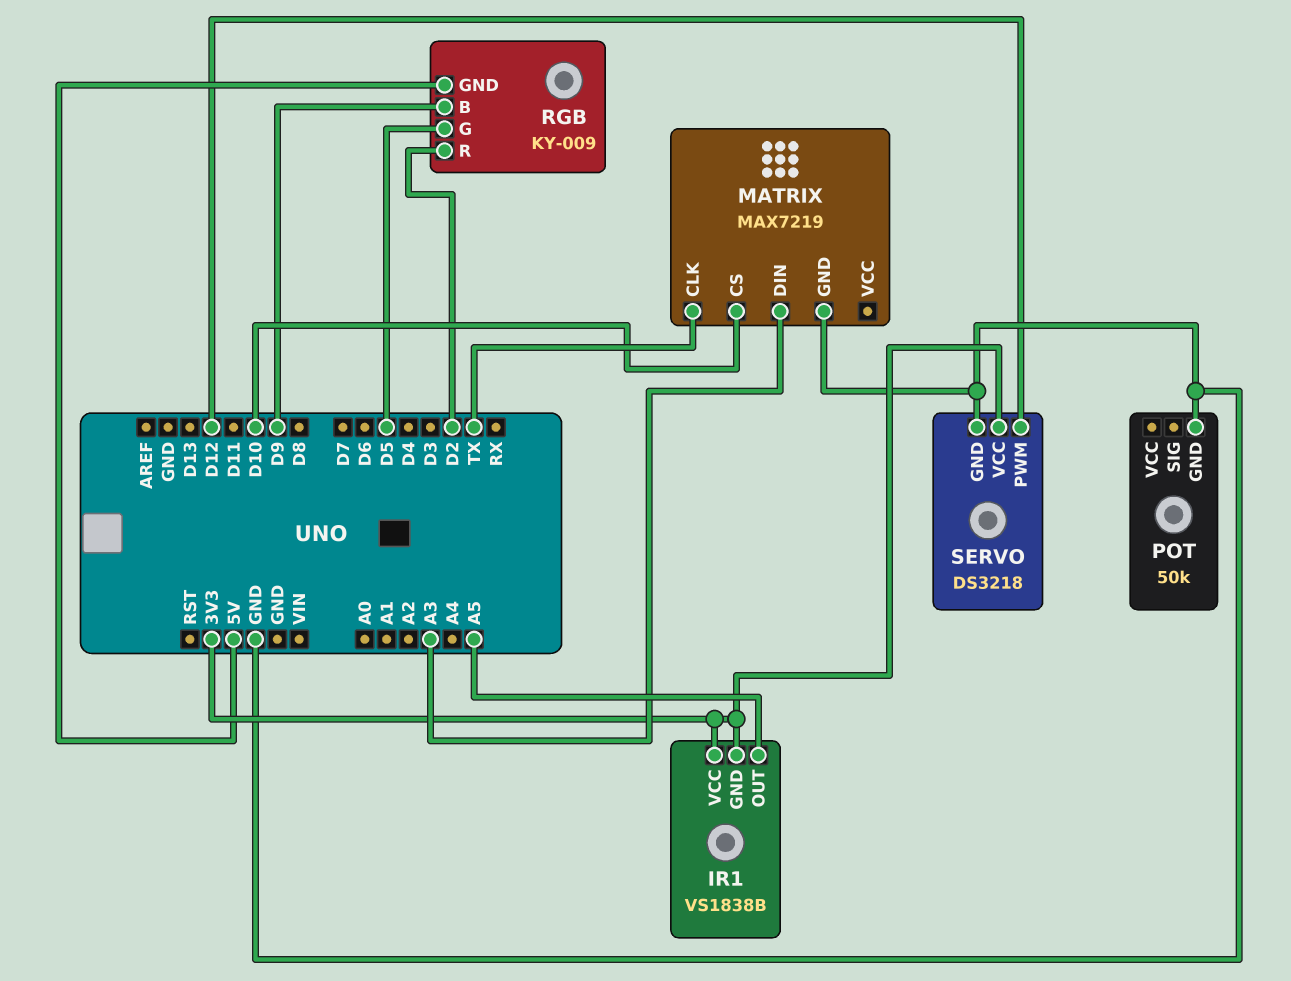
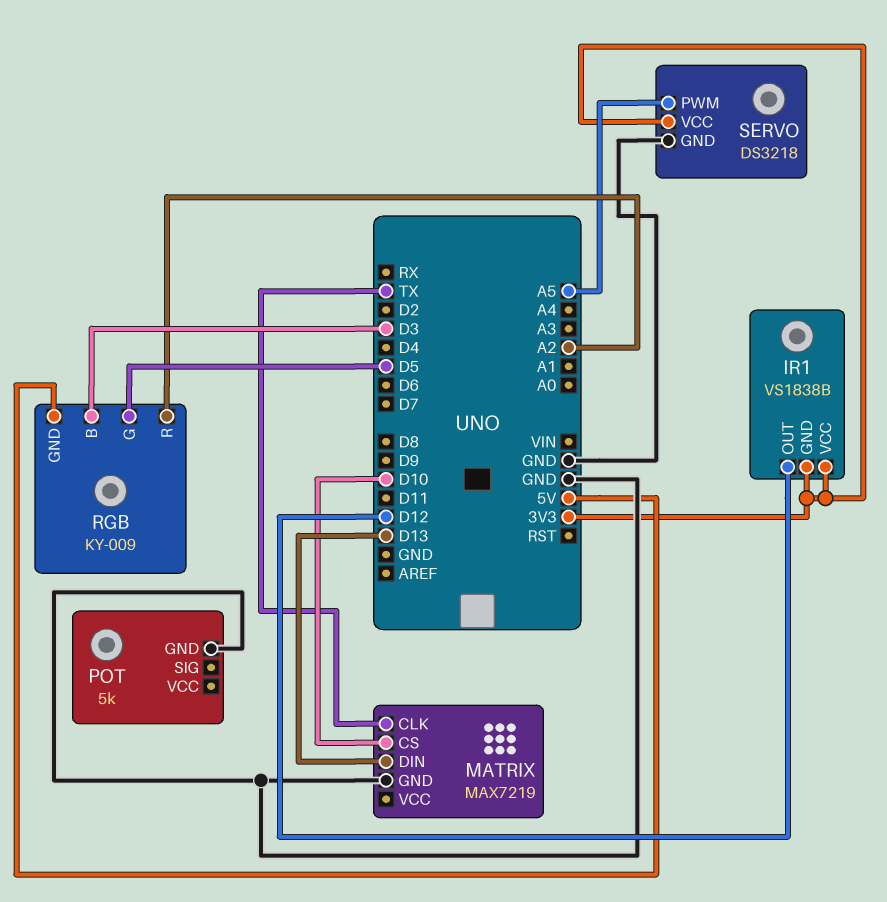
IR1 pin OUT: A5 -> D12
MATRIX pin DIN: A3 -> D13
POT: 50k -> 5k
RGB pin B: D9 -> D3
RGB pin R: D2 -> A2
SERVO pin PWM: D12 -> A5

